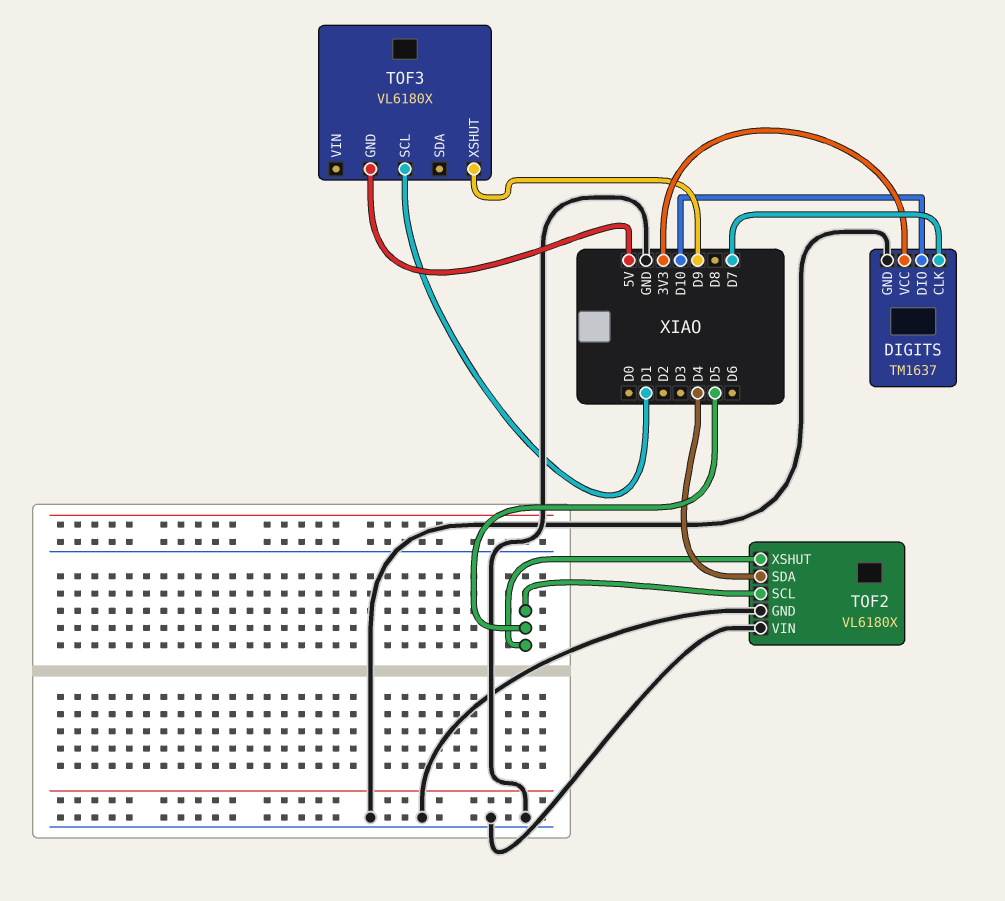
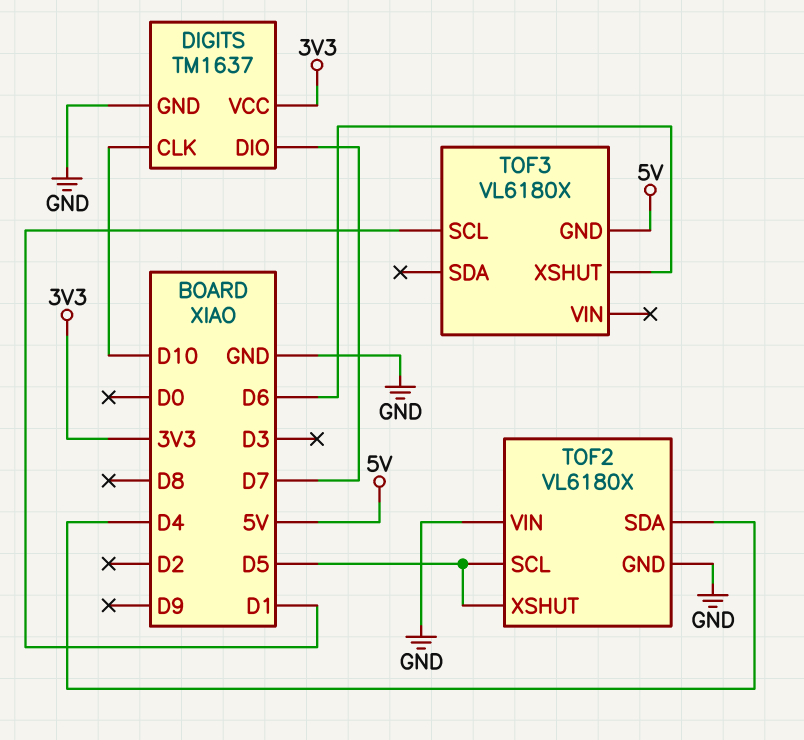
DIGITS pin CLK: D7 -> D10
DIGITS pin DIO: D10 -> D7
TOF3 pin XSHUT: D9 -> D6

